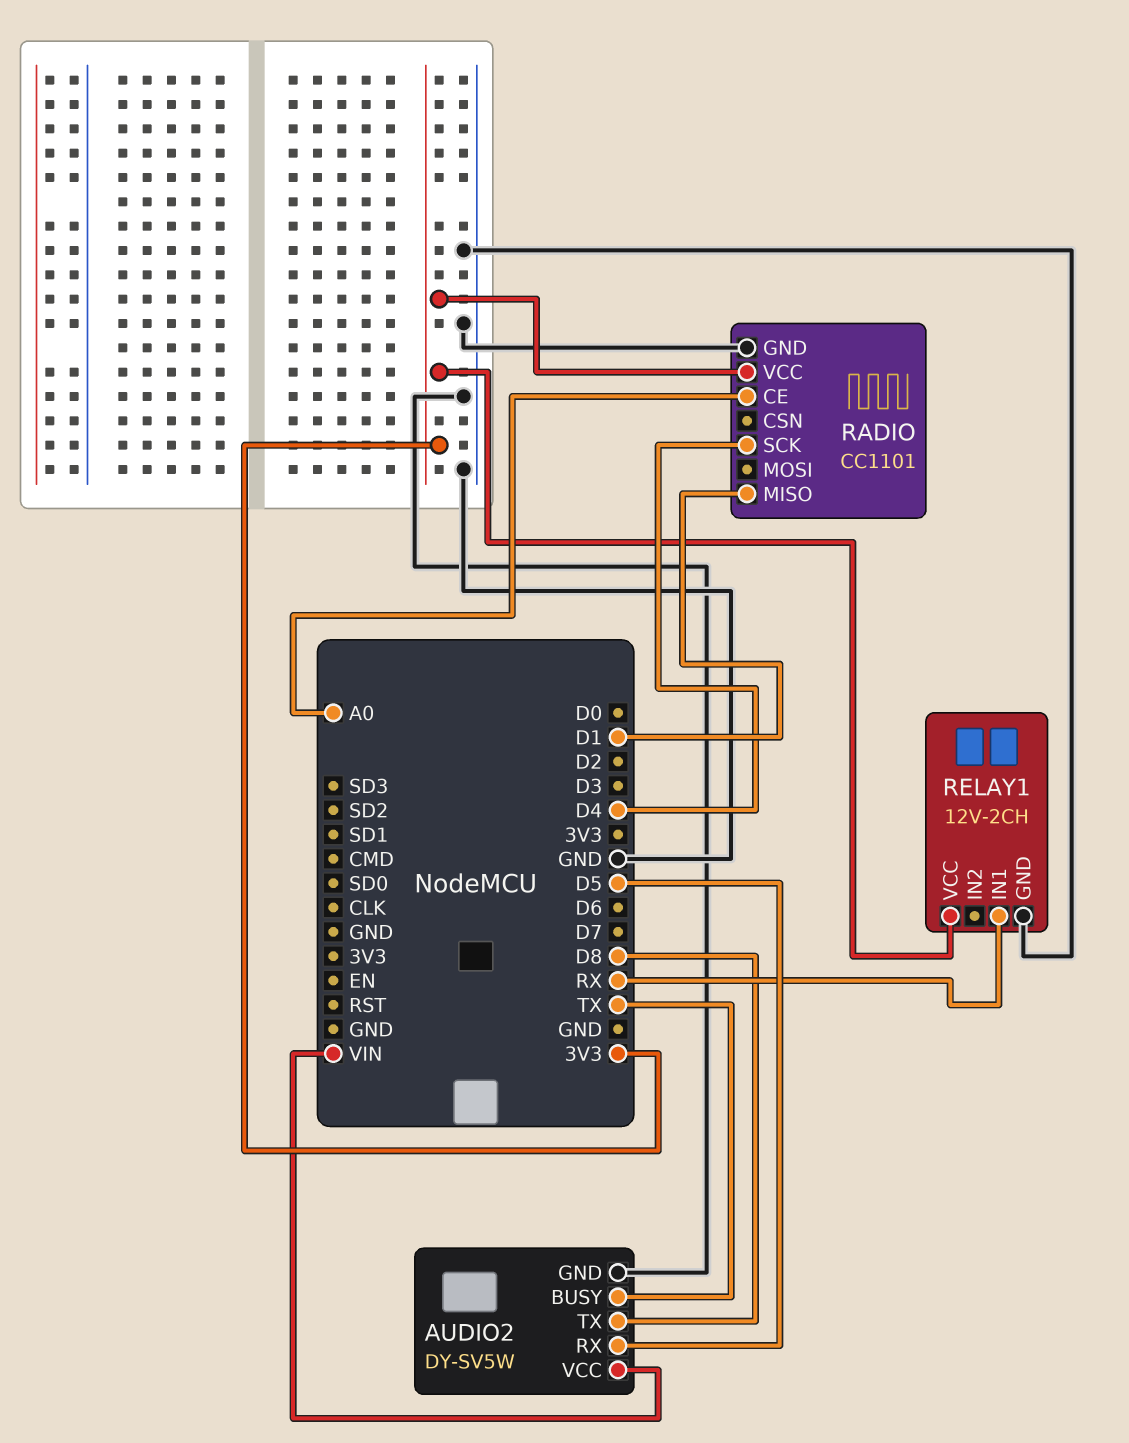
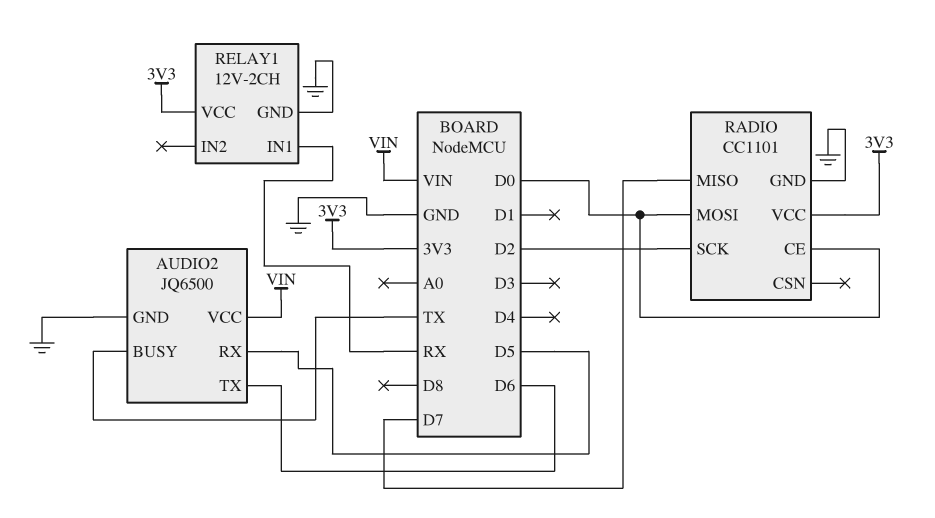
AUDIO2: DY-SV5W -> JQ6500
AUDIO2 pin TX: D8 -> D6
RADIO pin CE: A0 -> D0
RADIO pin MISO: D1 -> D7
RADIO pin MOSI: none -> D0
RADIO pin SCK: D4 -> D2

